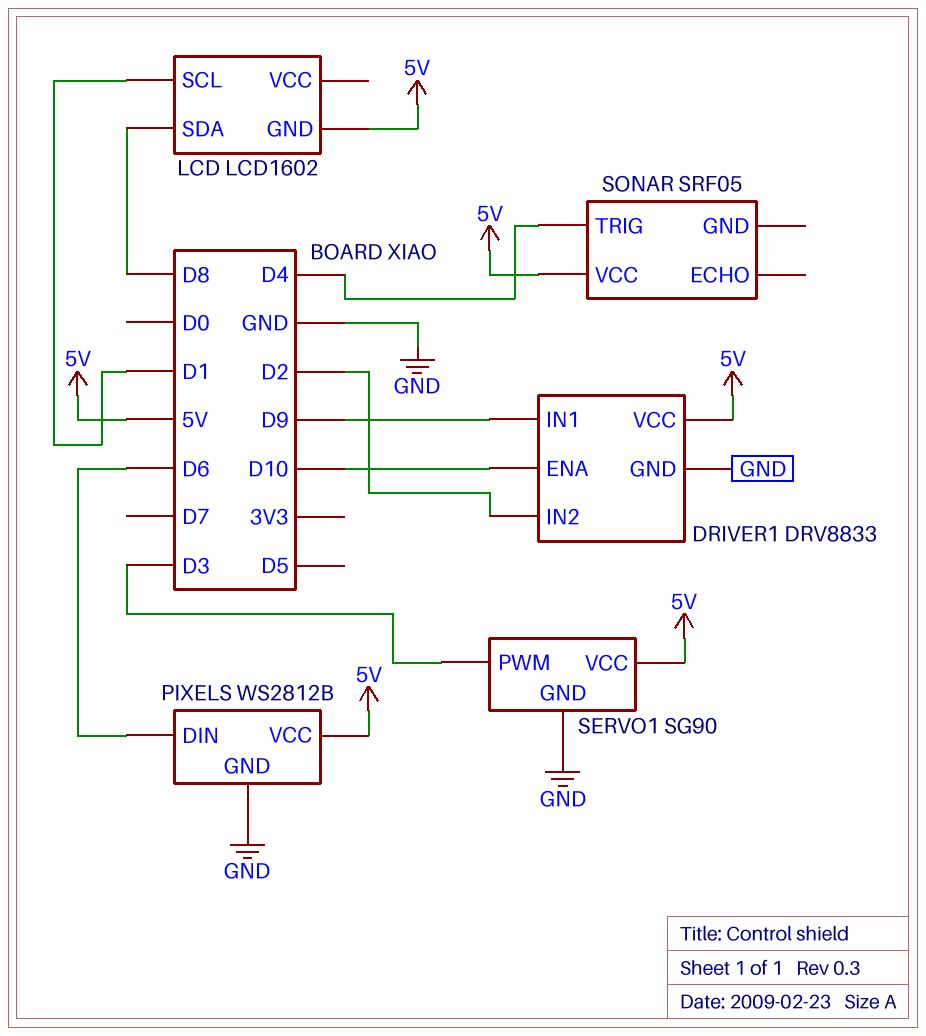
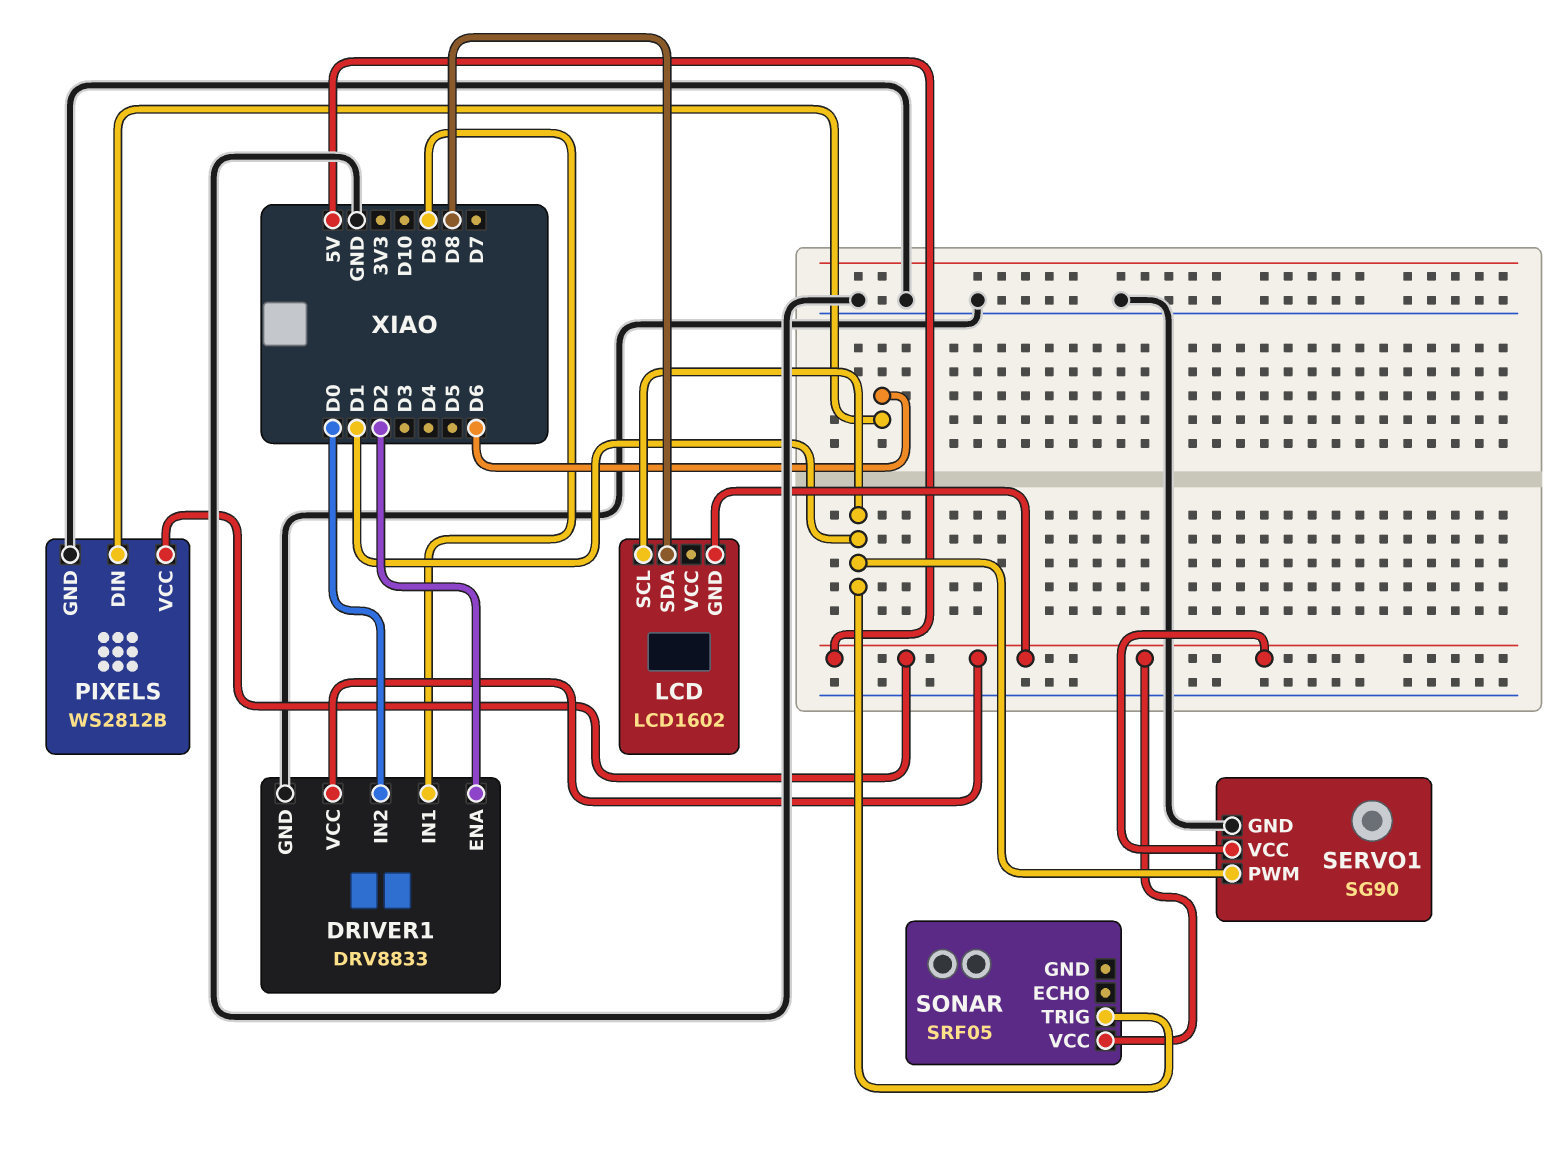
DRIVER1 pin ENA: D10 -> D2
DRIVER1 pin IN2: D2 -> D0
SERVO1 pin PWM: D3 -> D1
SONAR pin TRIG: D4 -> D1

